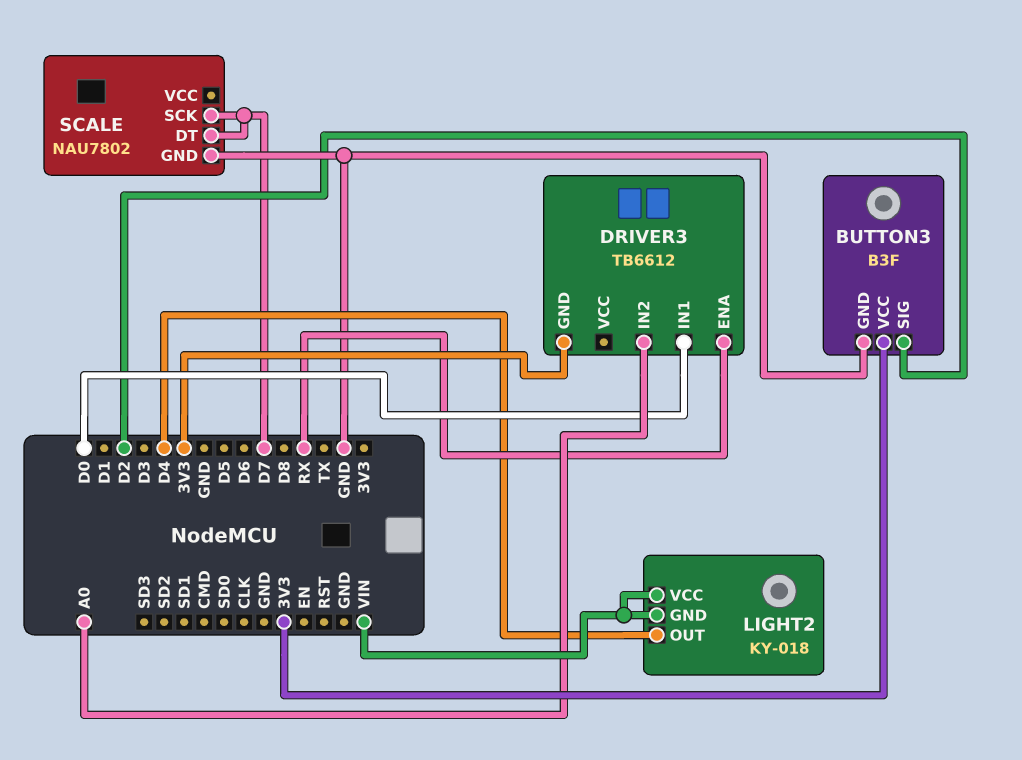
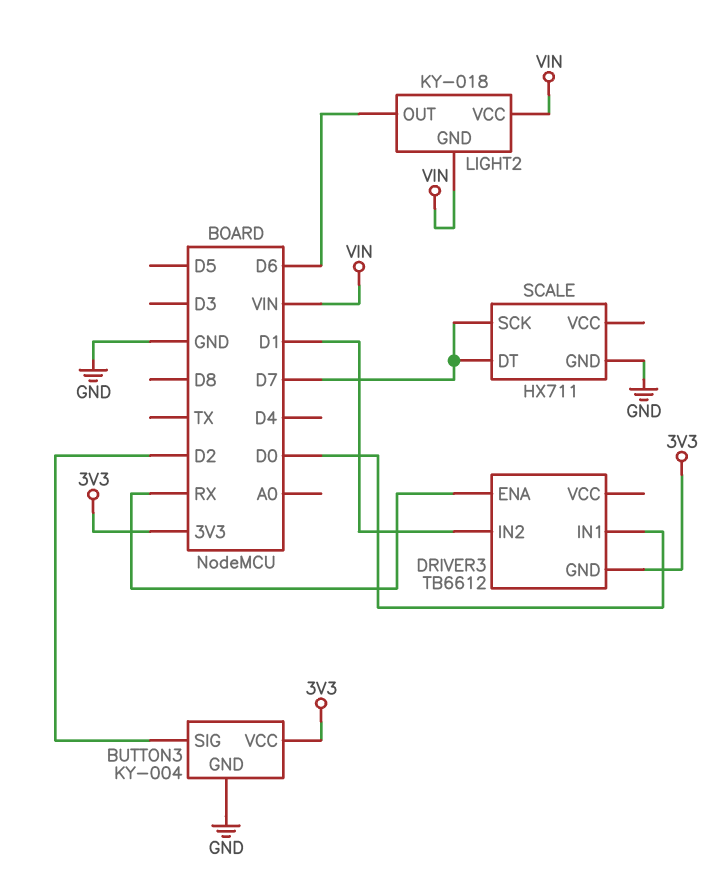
BUTTON3: B3F -> KY-004
DRIVER3 pin IN2: A0 -> D1
LIGHT2 pin OUT: D4 -> D6
SCALE: NAU7802 -> HX711

